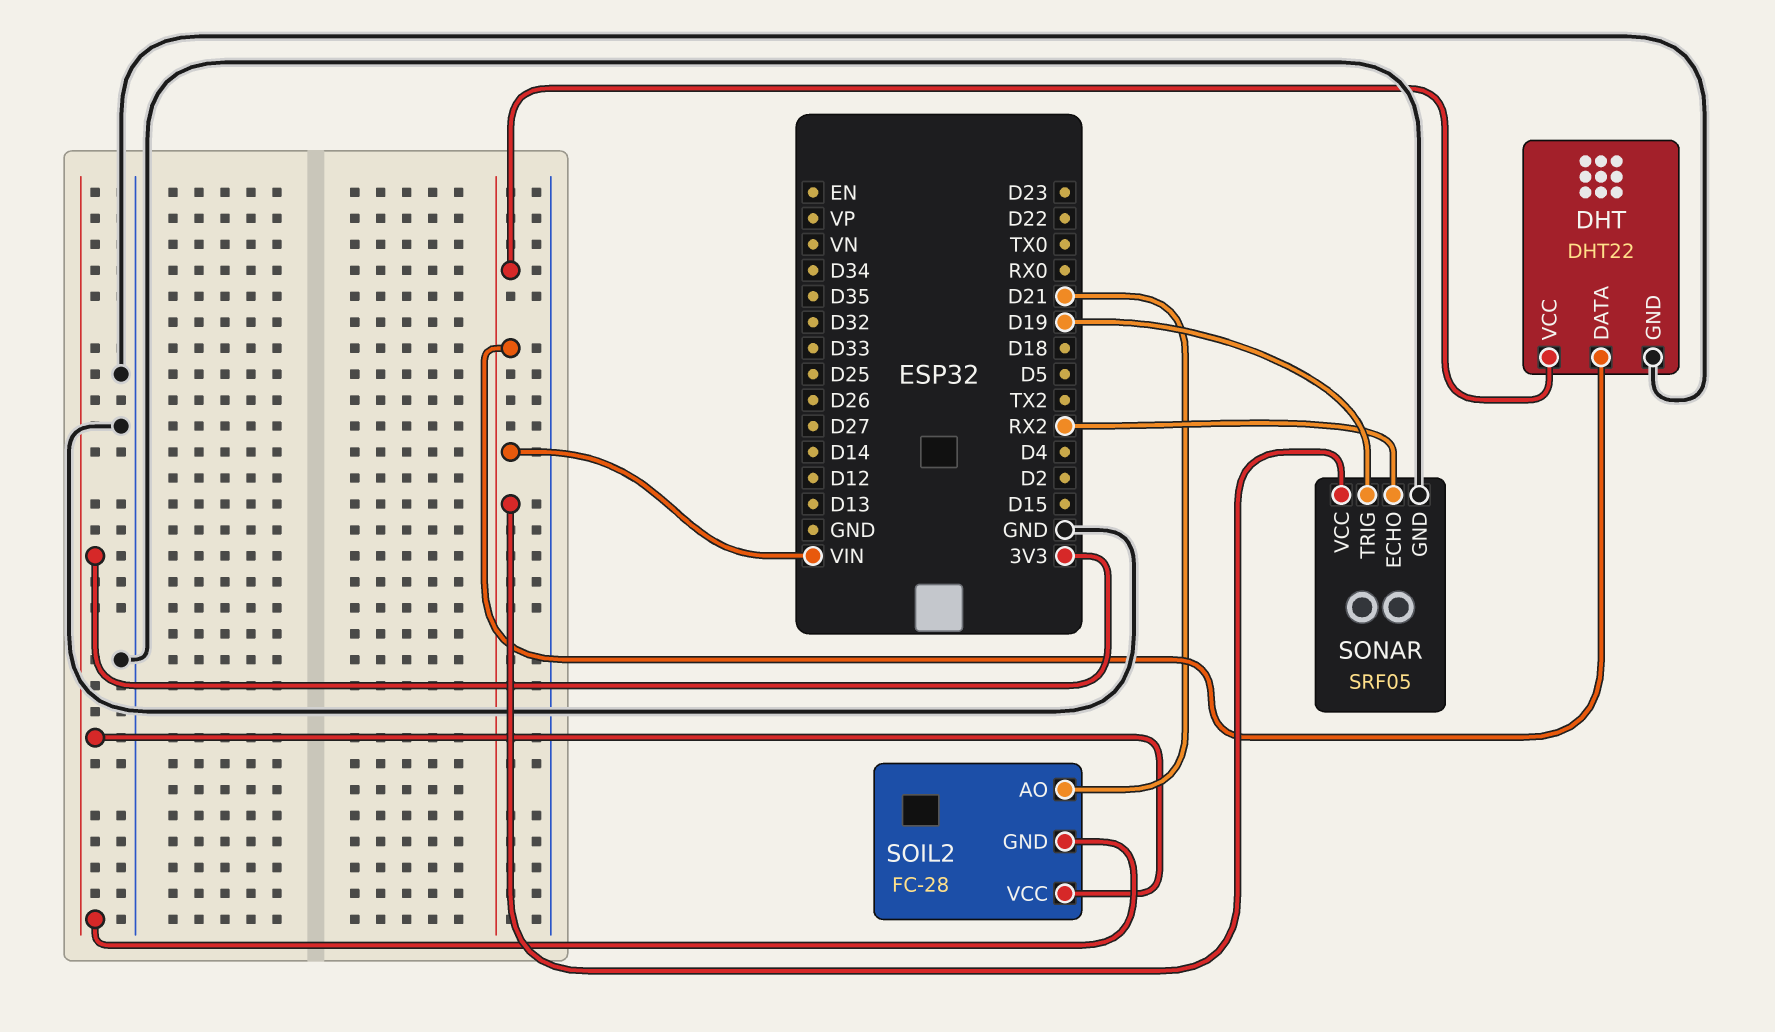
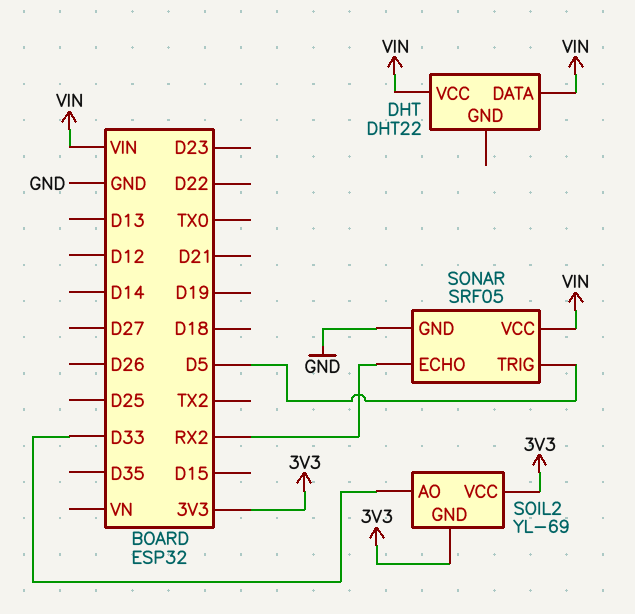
DHT pin GND: GND -> none
SOIL2: FC-28 -> YL-69
SOIL2 pin AO: D21 -> D33
SONAR pin TRIG: D19 -> D5

